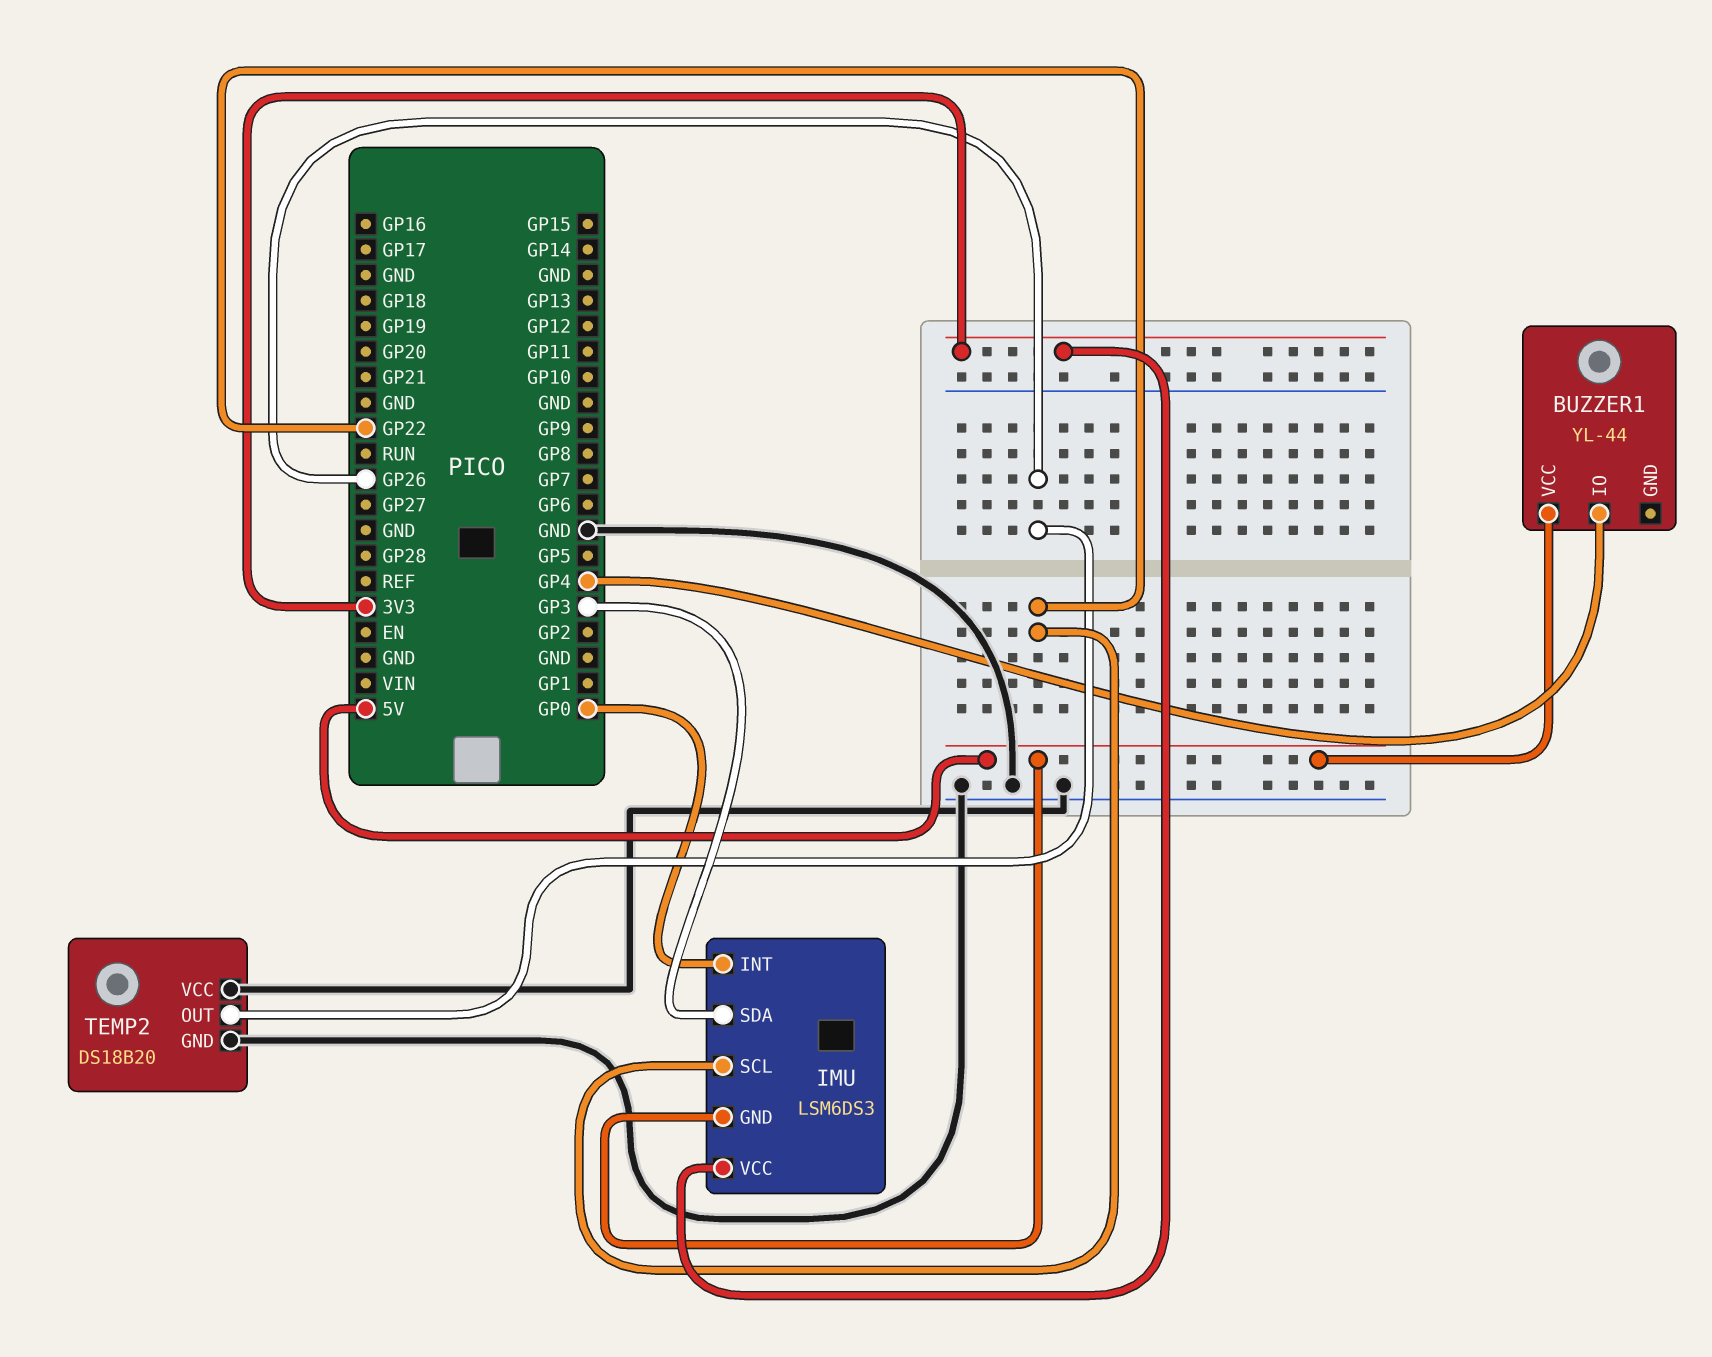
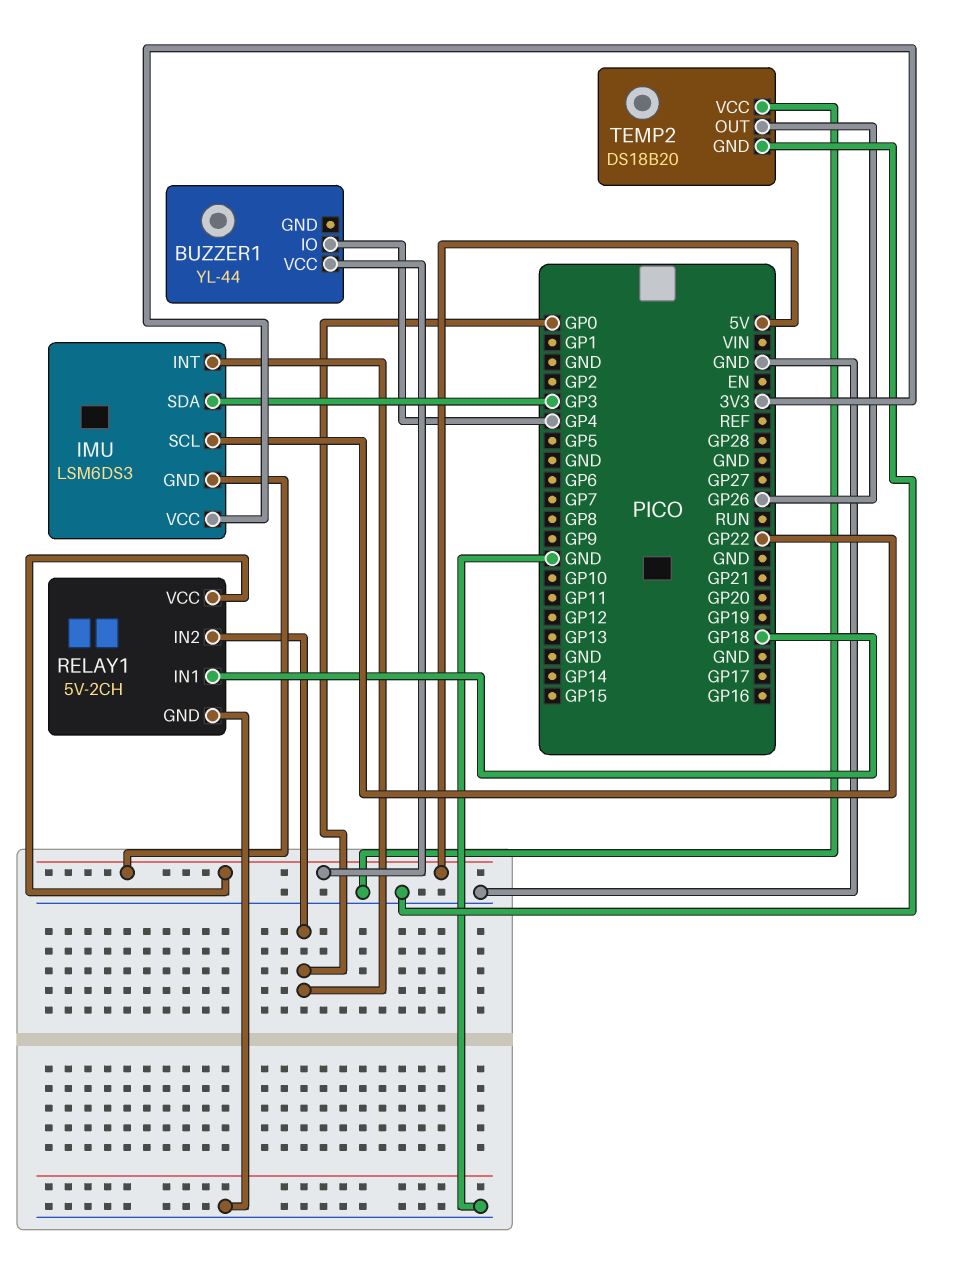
RELAY1: none -> 5V-2CH
RELAY1 pin GND: none -> GND
RELAY1 pin IN1: none -> GP18
RELAY1 pin IN2: none -> GP0
RELAY1 pin VCC: none -> 5V

